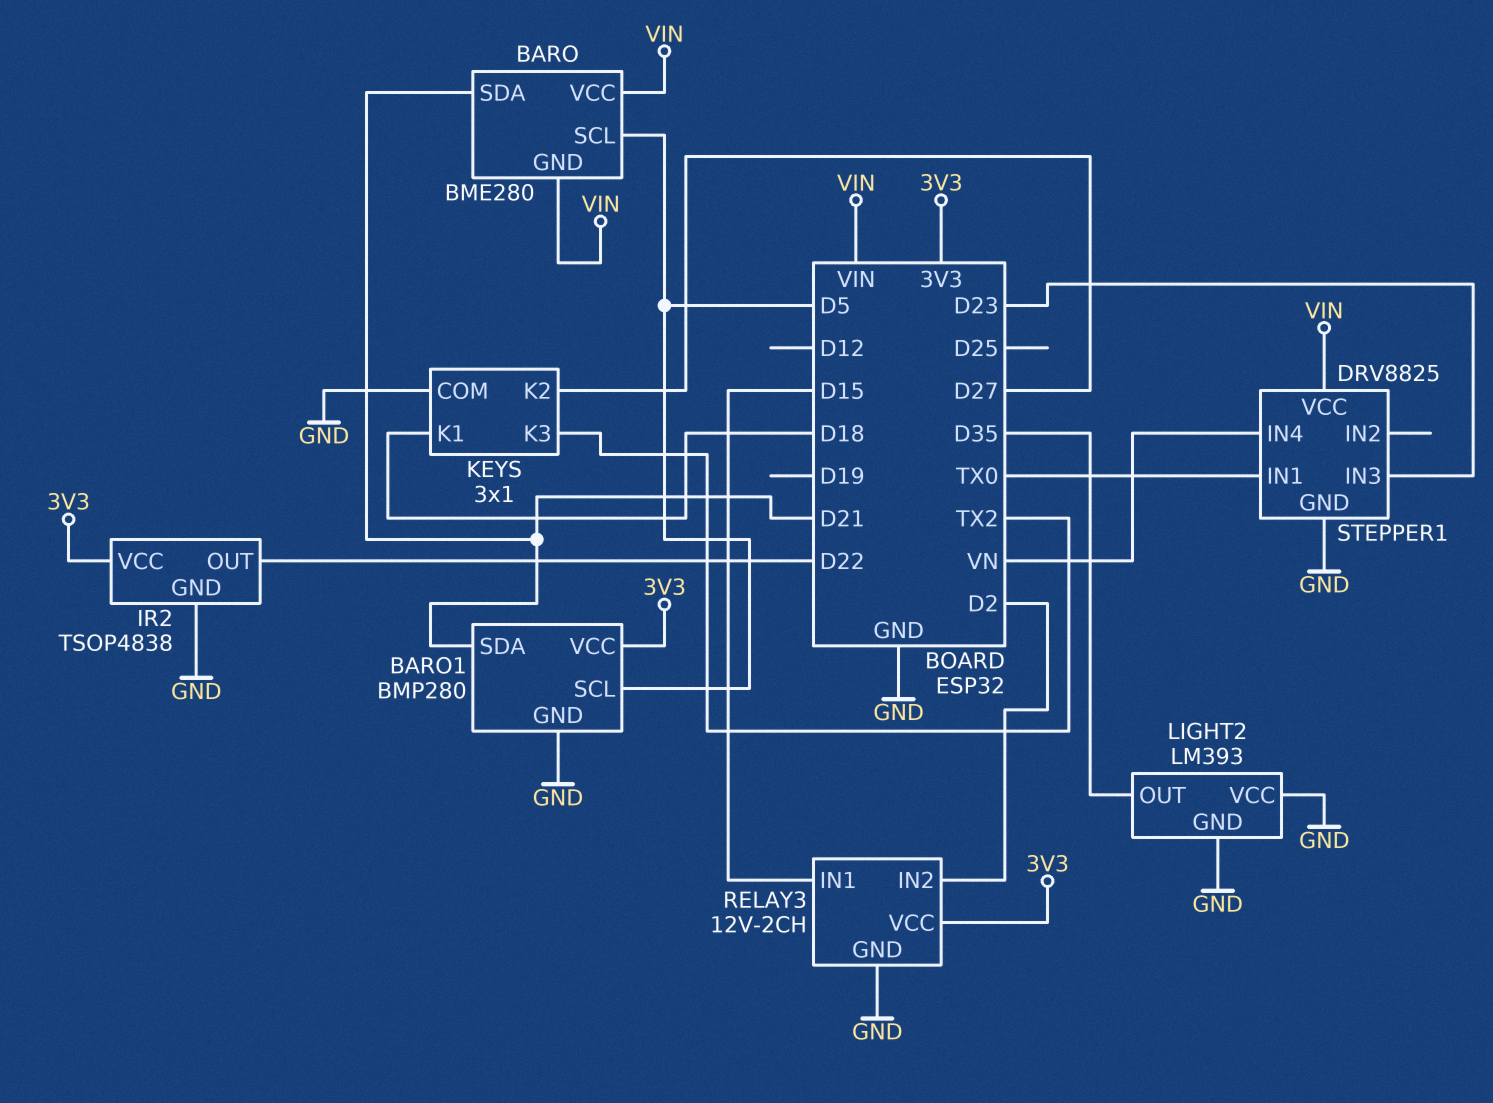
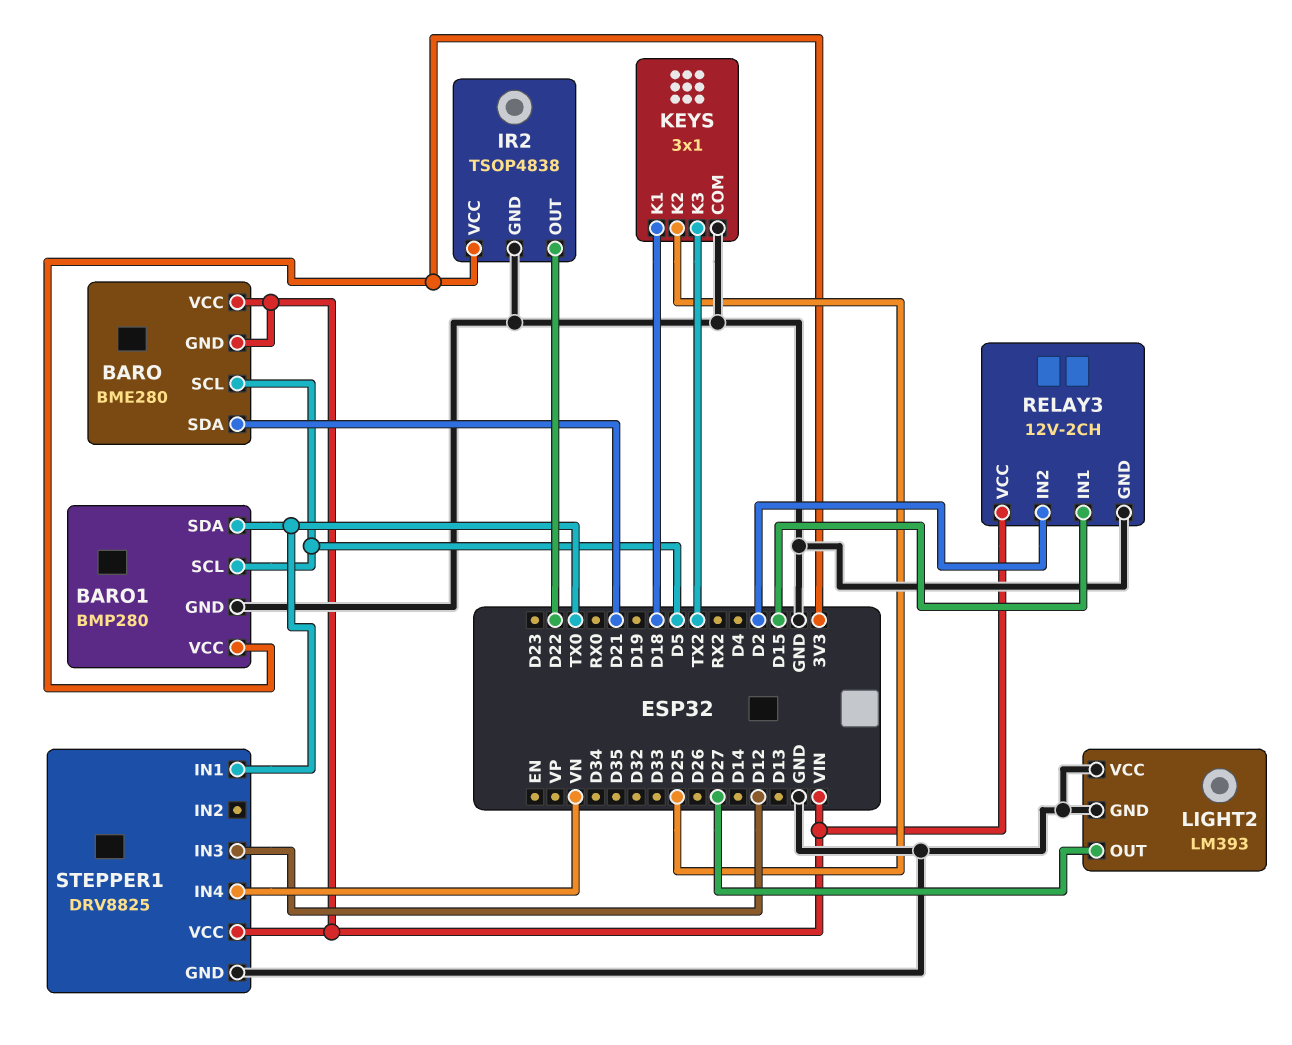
BARO1 pin SDA: D21 -> TX0
KEYS pin K2: D27 -> D25
LIGHT2 pin OUT: D35 -> D27
RELAY3 pin VCC: 3V3 -> VIN
STEPPER1 pin IN3: D23 -> D12

